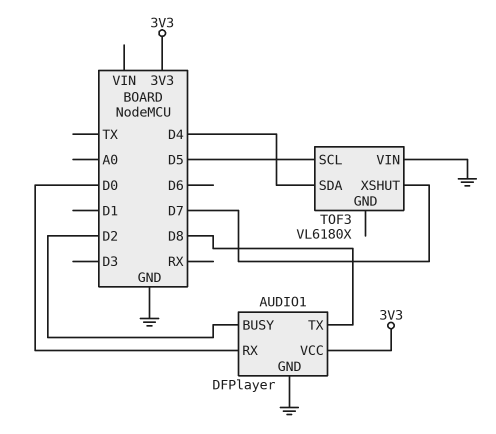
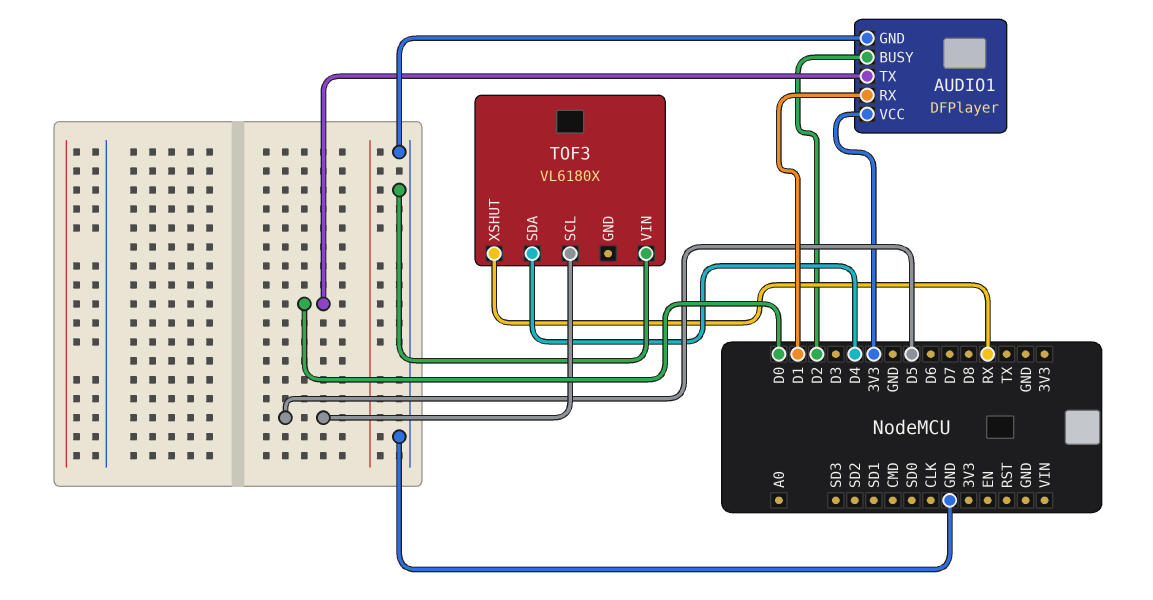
AUDIO1 pin RX: D0 -> D1
AUDIO1 pin TX: D8 -> D0
TOF3 pin XSHUT: D7 -> RX

